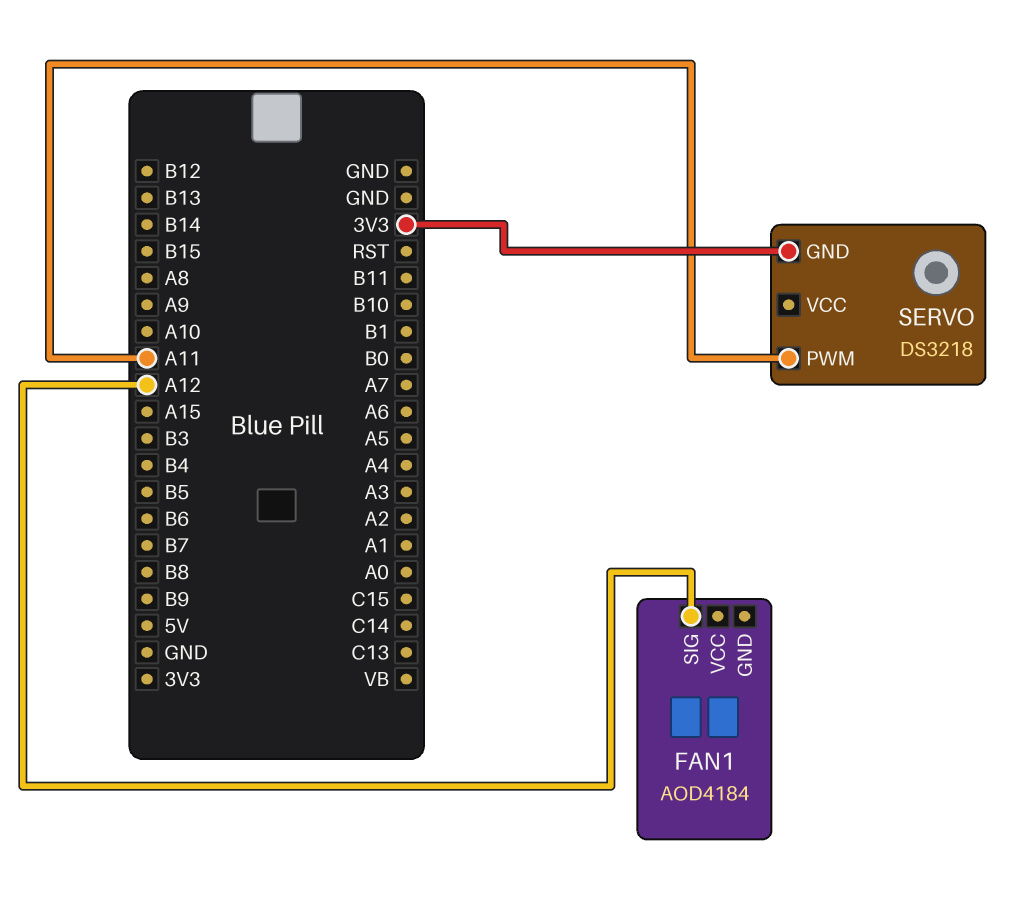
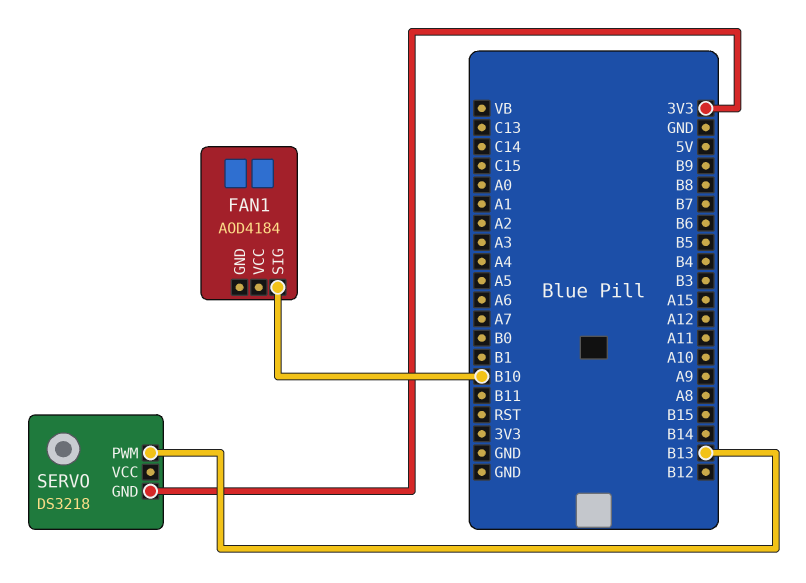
FAN1 pin SIG: A12 -> B10
SERVO pin PWM: A11 -> B13

